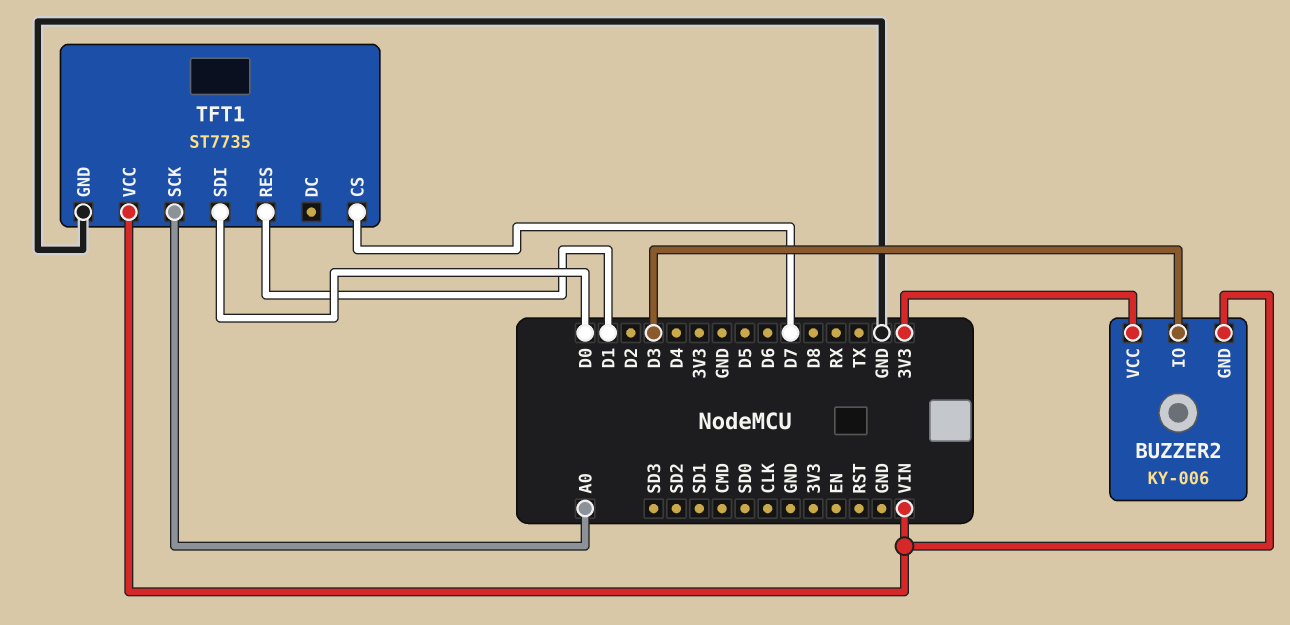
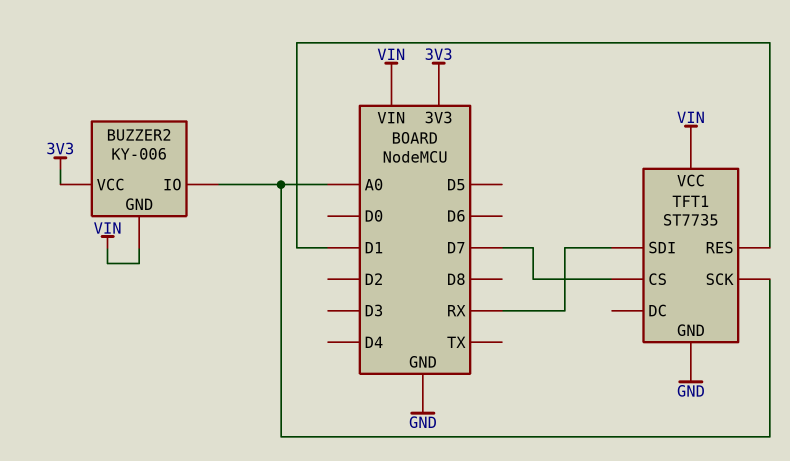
BUZZER2 pin IO: D3 -> A0
TFT1 pin SDI: D0 -> RX

